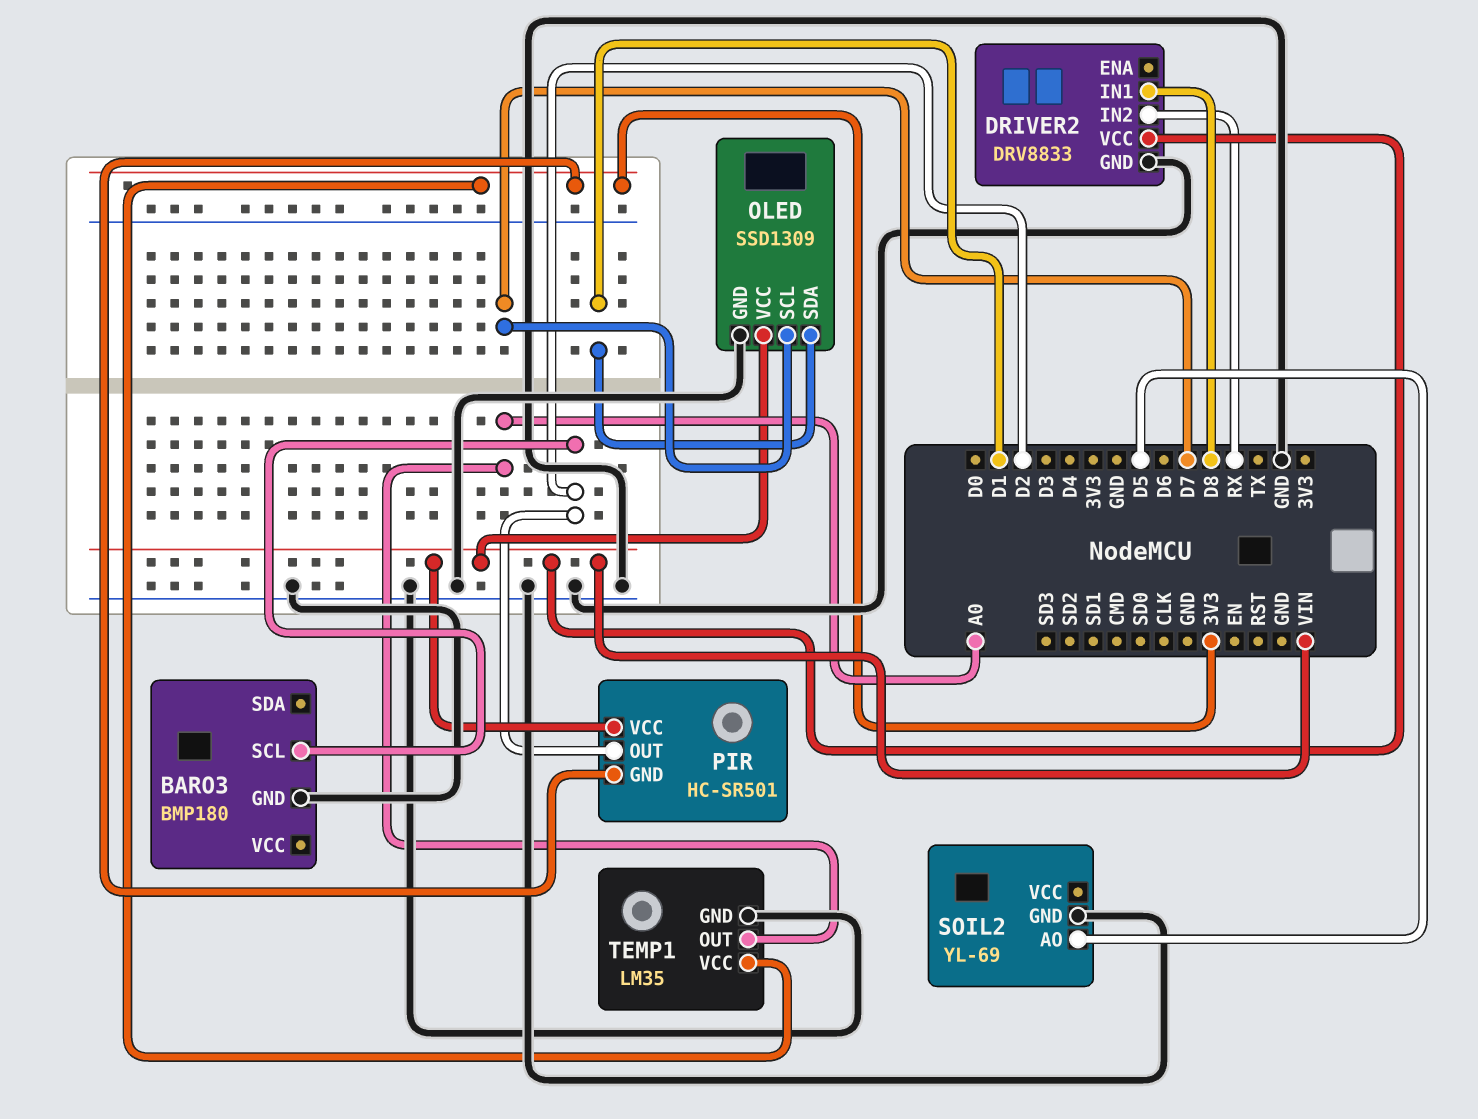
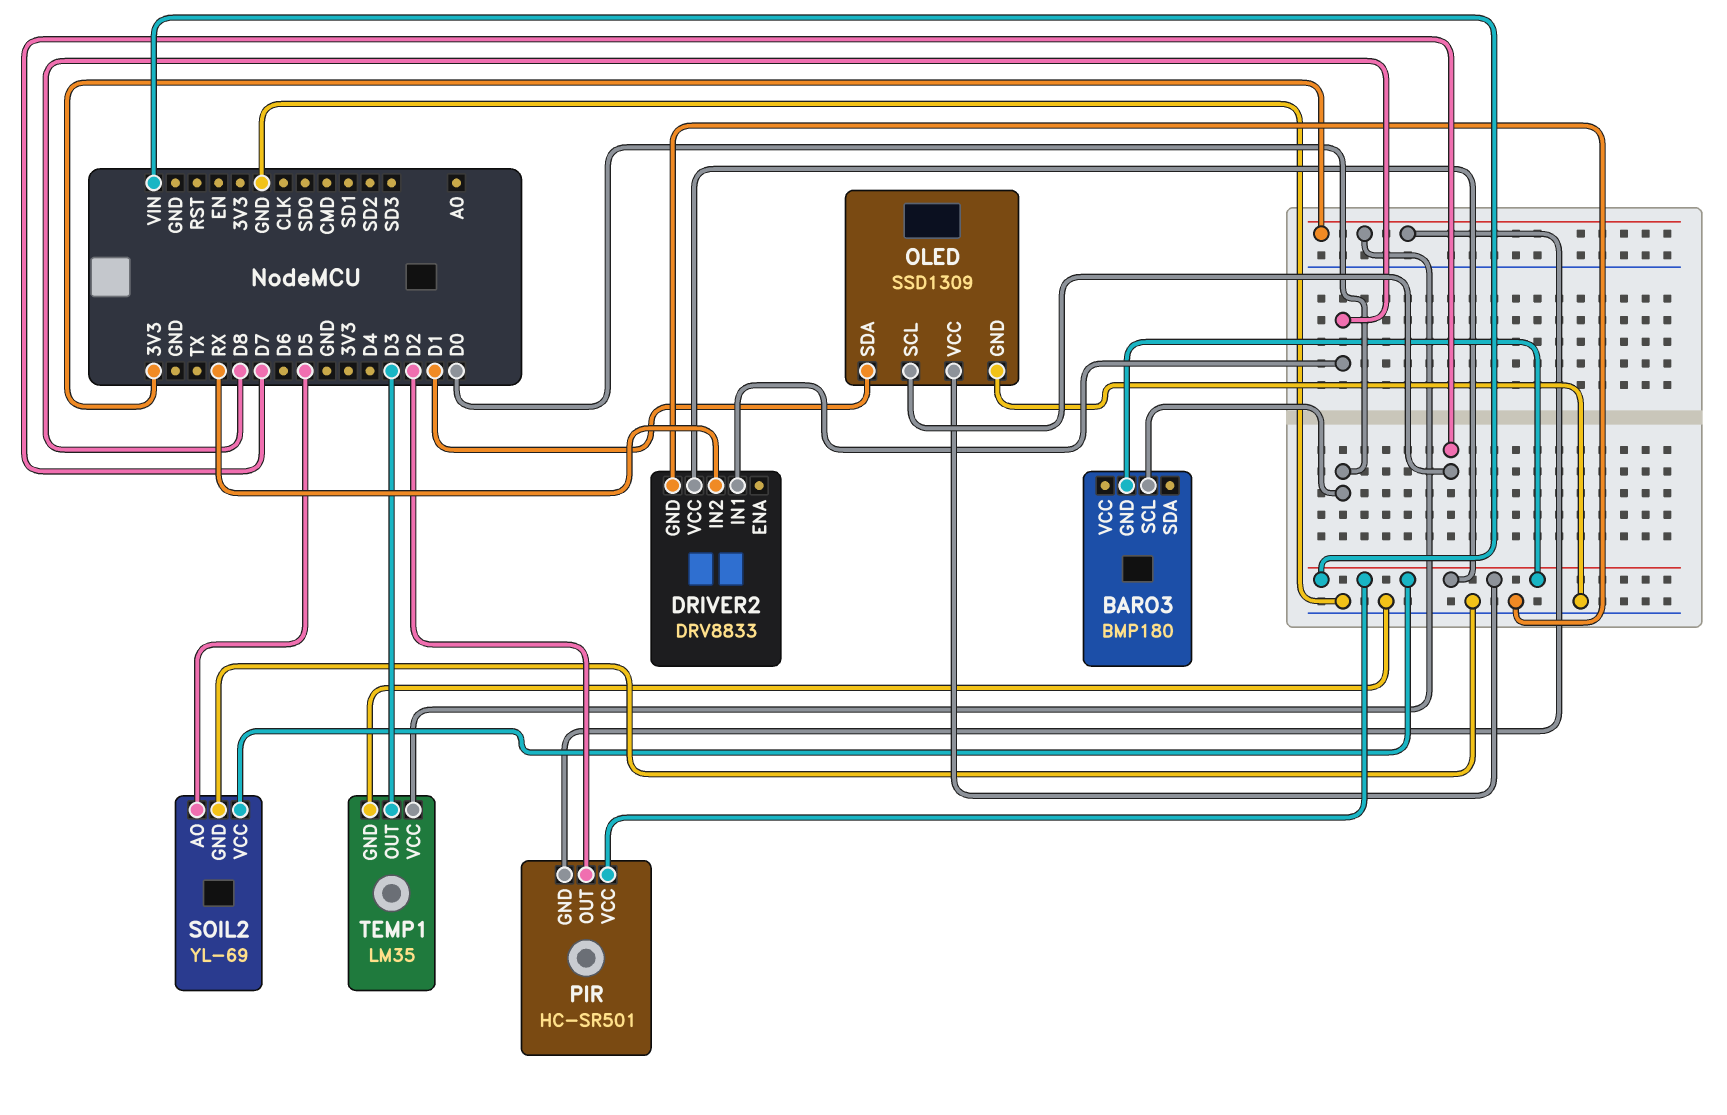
BARO3 pin GND: GND -> VIN
BARO3 pin SCL: D2 -> D0
SOIL2 pin VCC: none -> VIN
TEMP1 pin OUT: A0 -> D3

